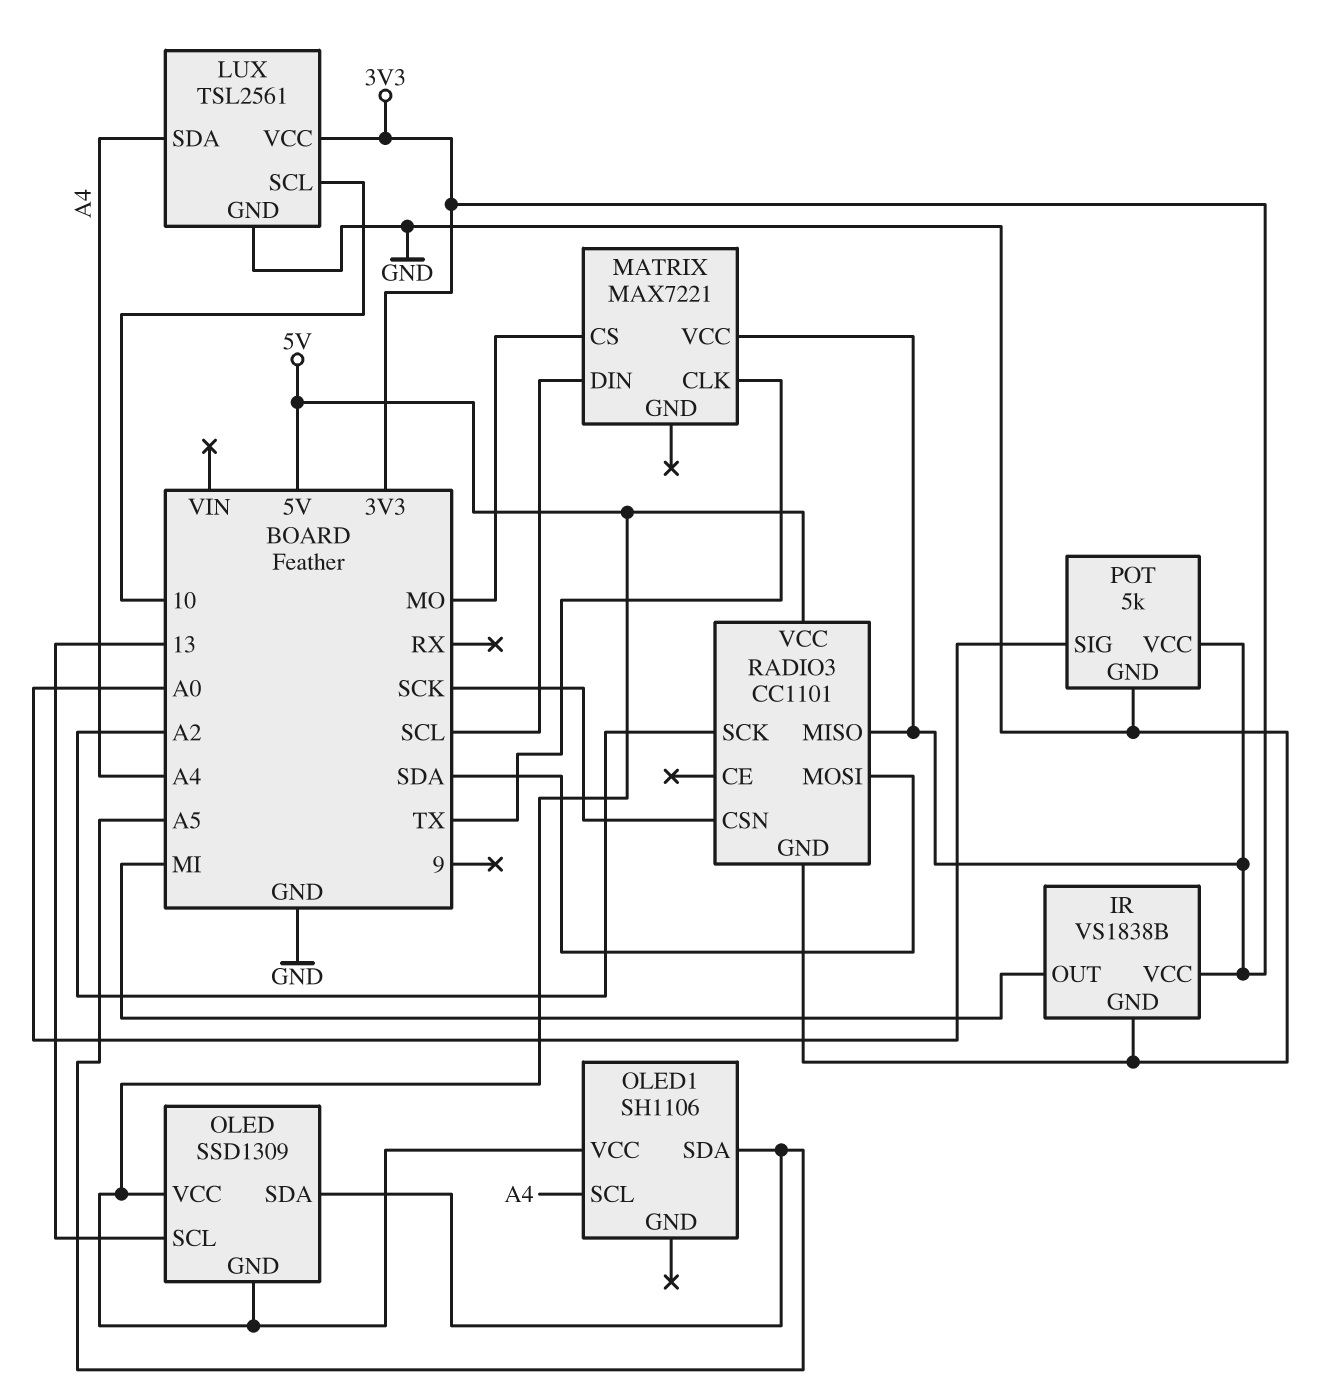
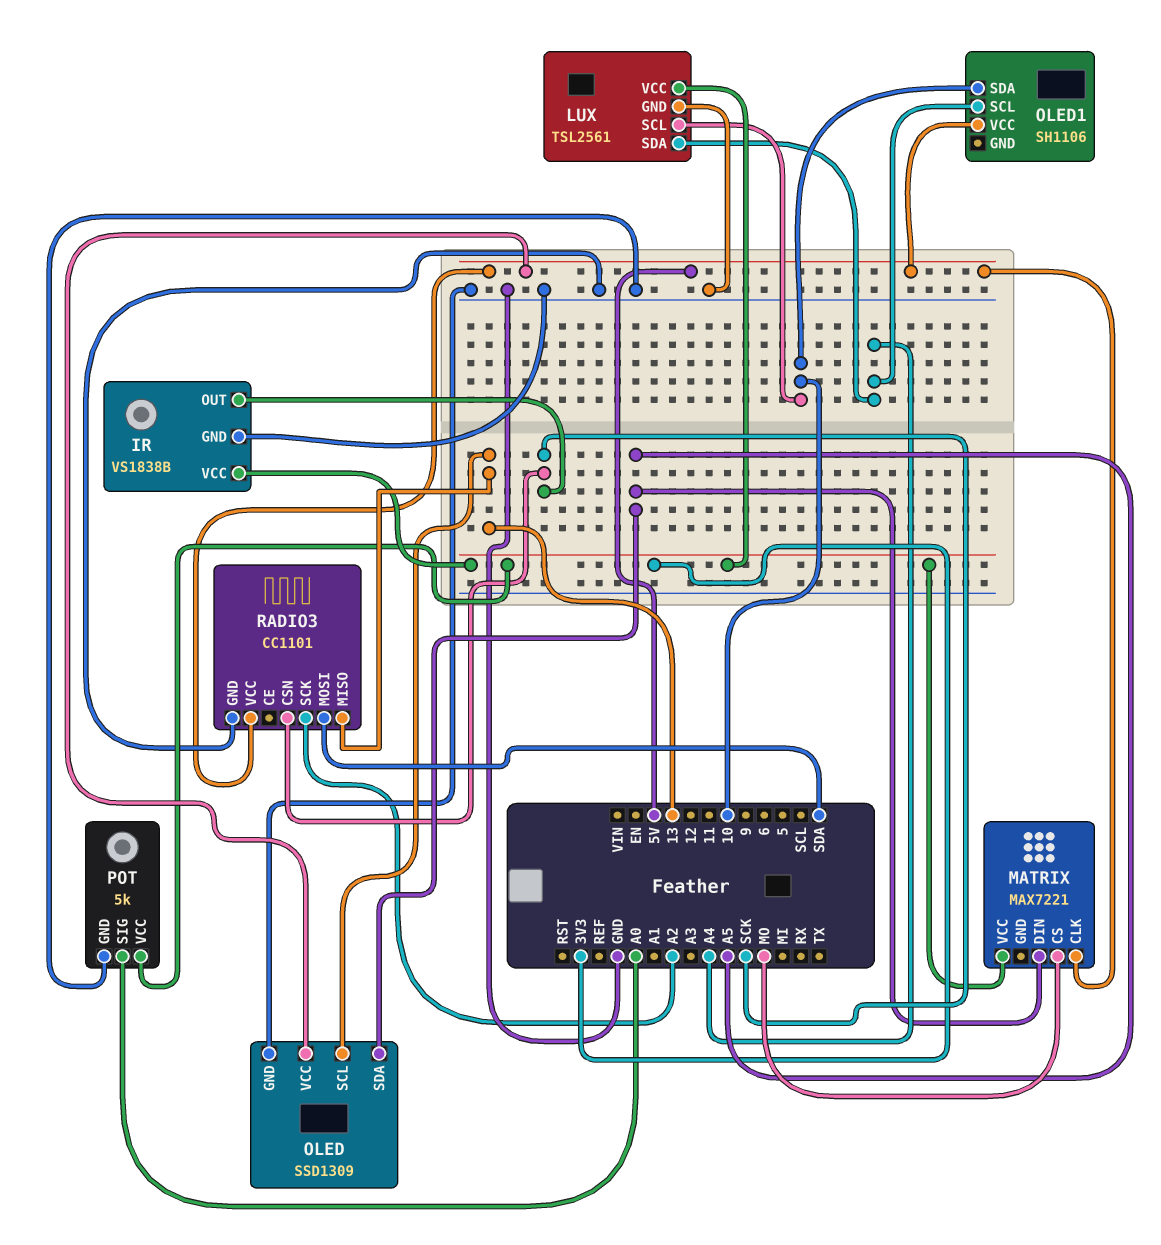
IR pin OUT: MI -> SCK
MATRIX pin CLK: TX -> 5V
MATRIX pin DIN: SCL -> A5
OLED pin GND: 5V -> GND
OLED1 pin SDA: A5 -> 10
RADIO3 pin MISO: 3V3 -> 13

